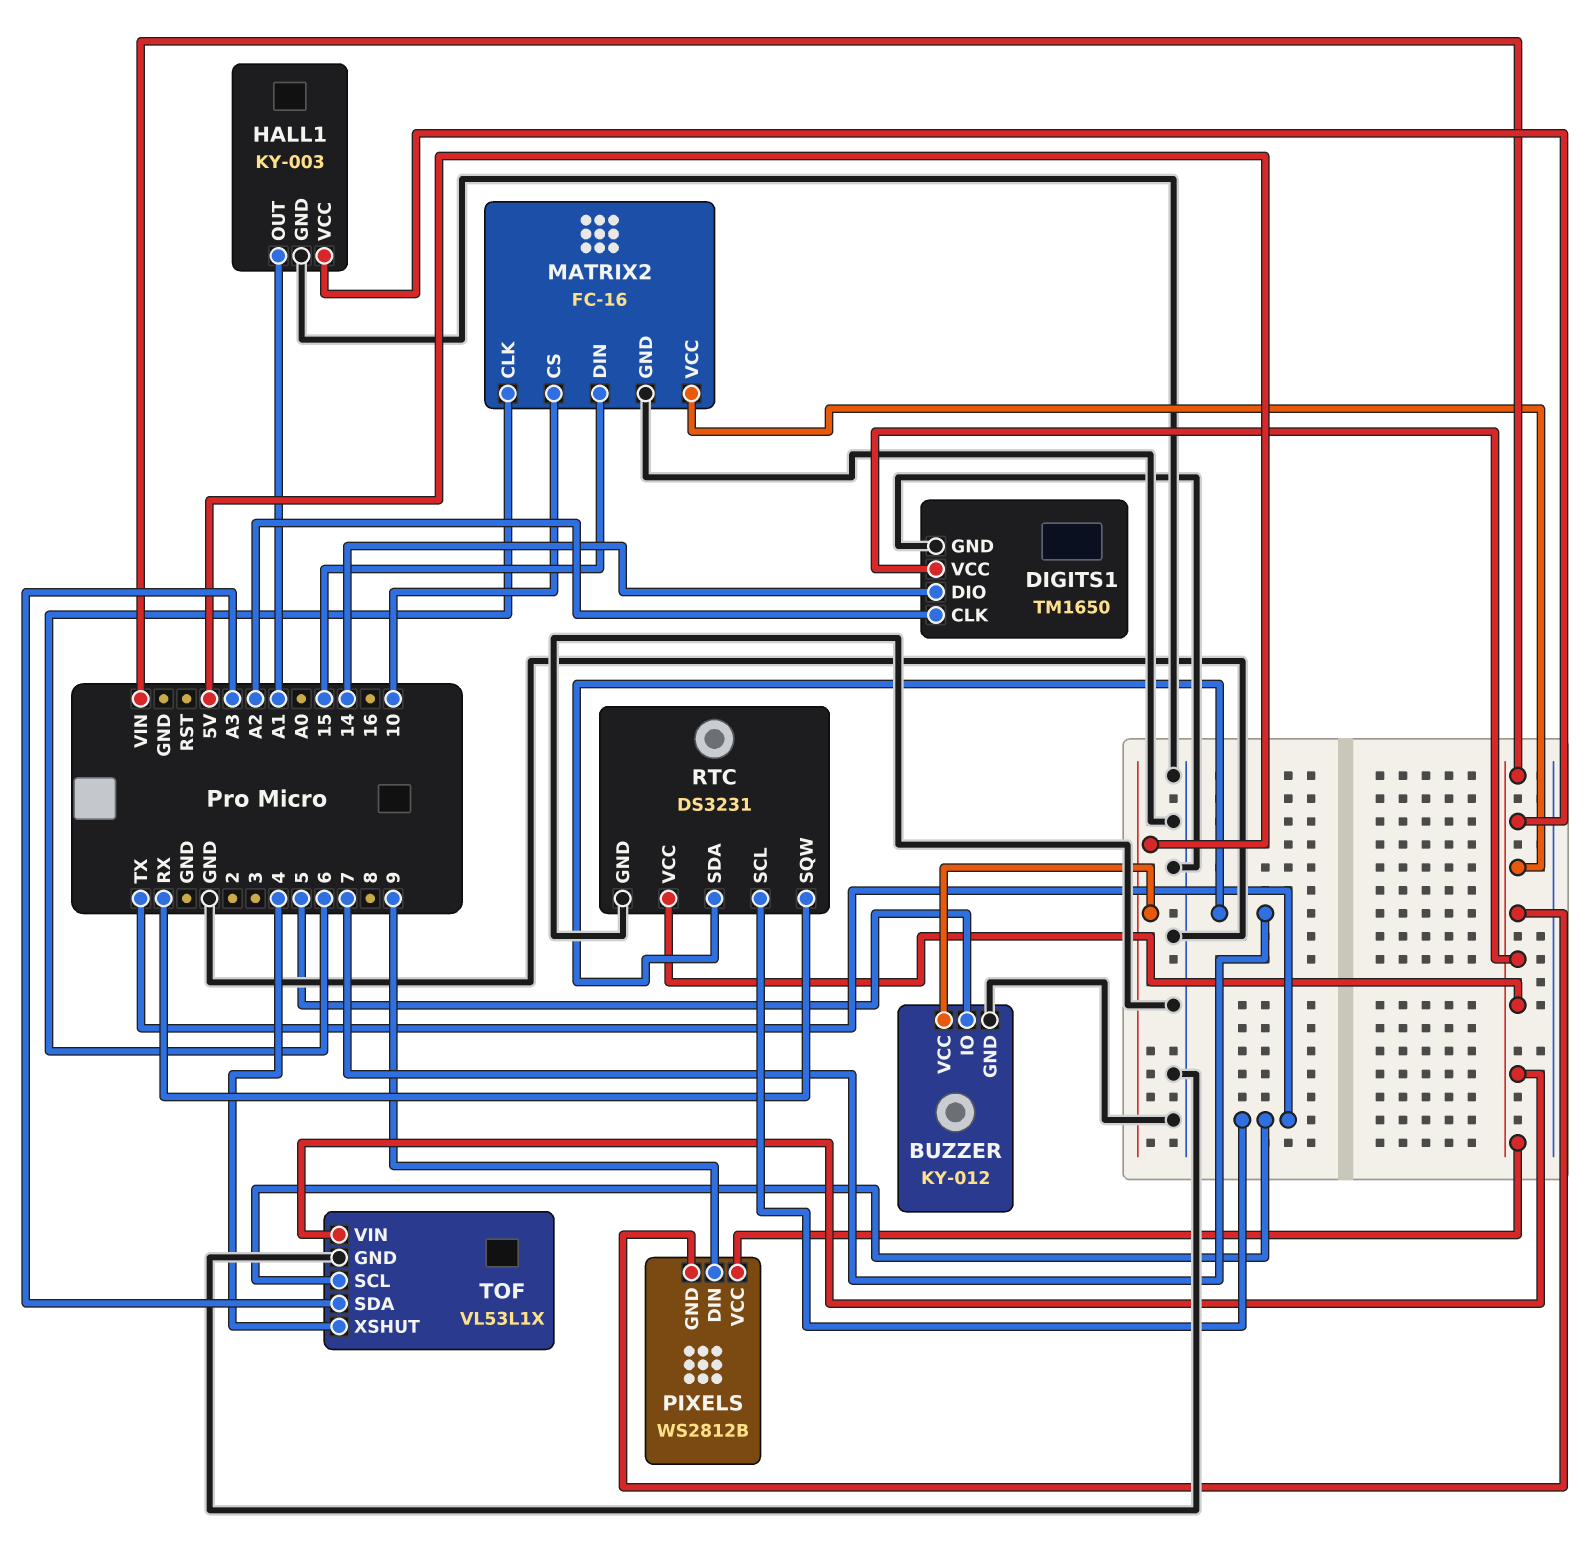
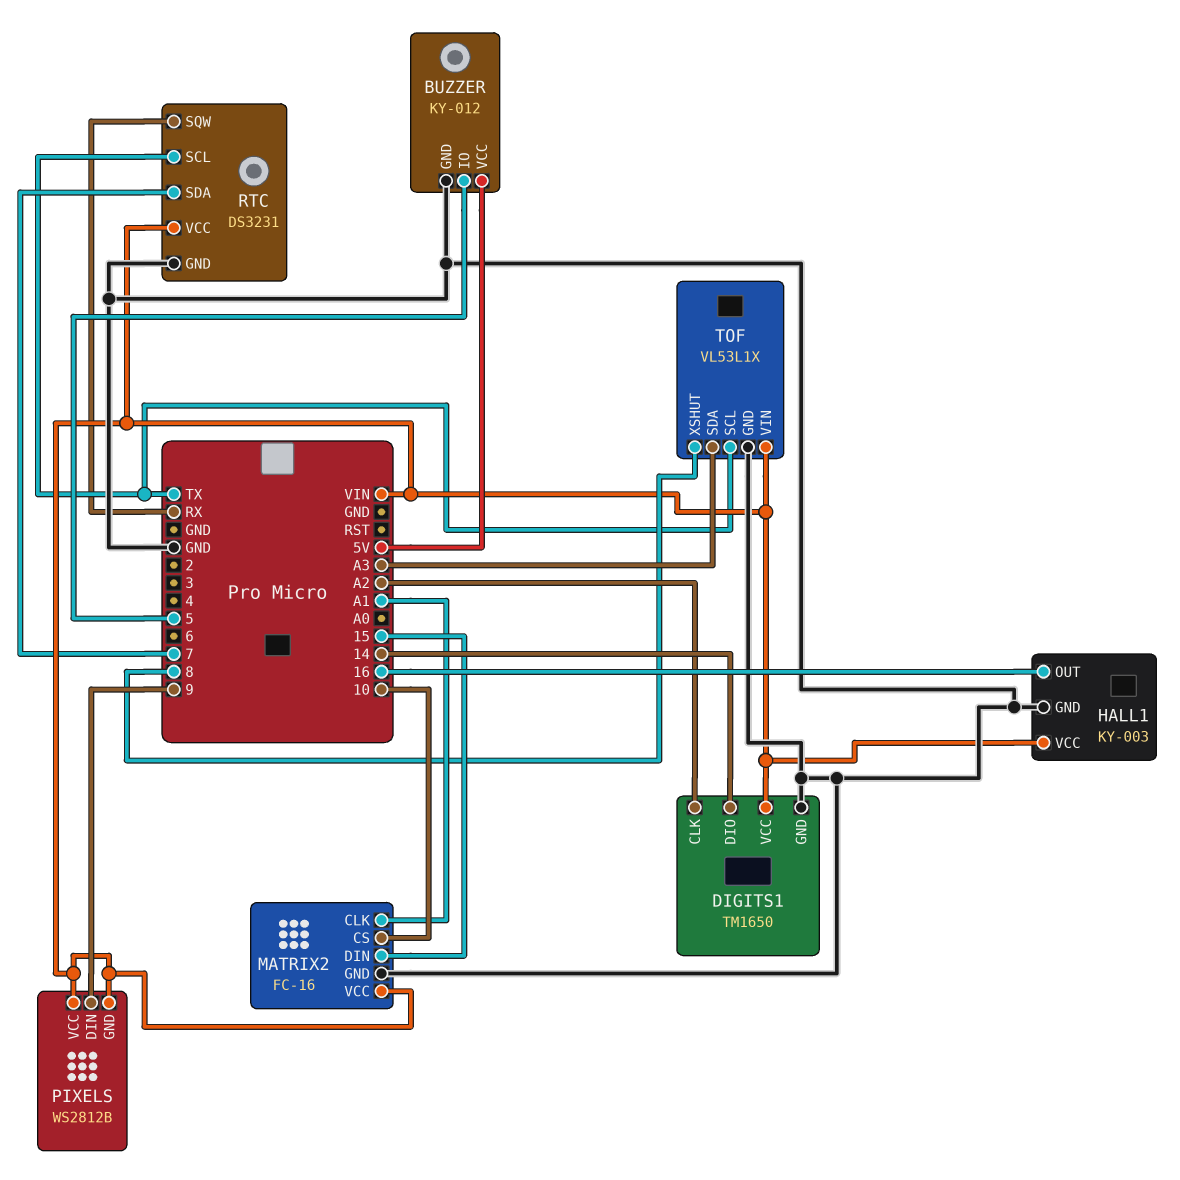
HALL1 pin OUT: A1 -> 16
MATRIX2 pin CLK: 6 -> A1
TOF pin XSHUT: 4 -> 8

